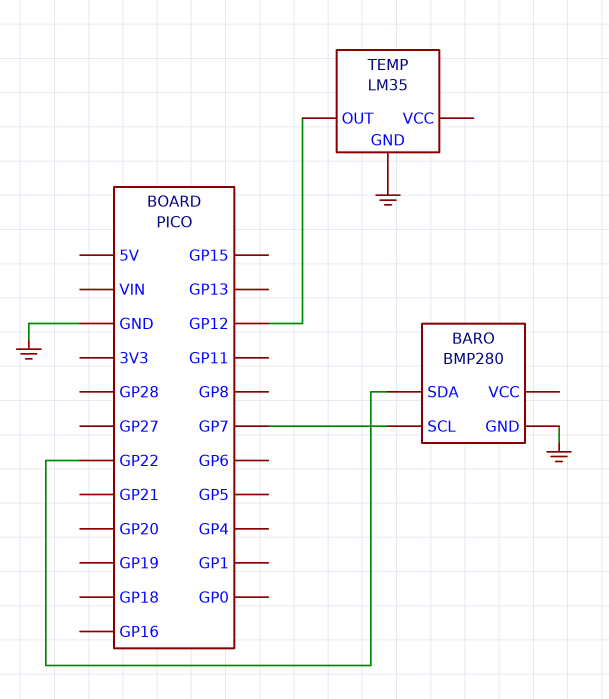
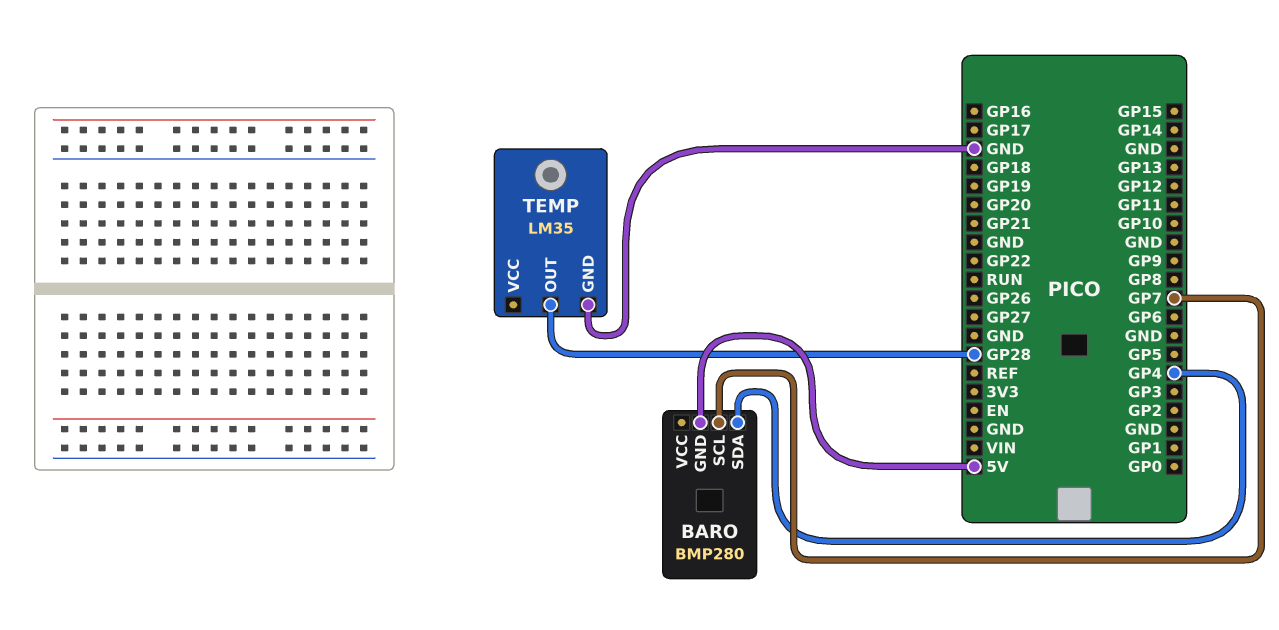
BARO pin GND: GND -> 5V
BARO pin SDA: GP22 -> GP4
TEMP pin OUT: GP12 -> GP28

